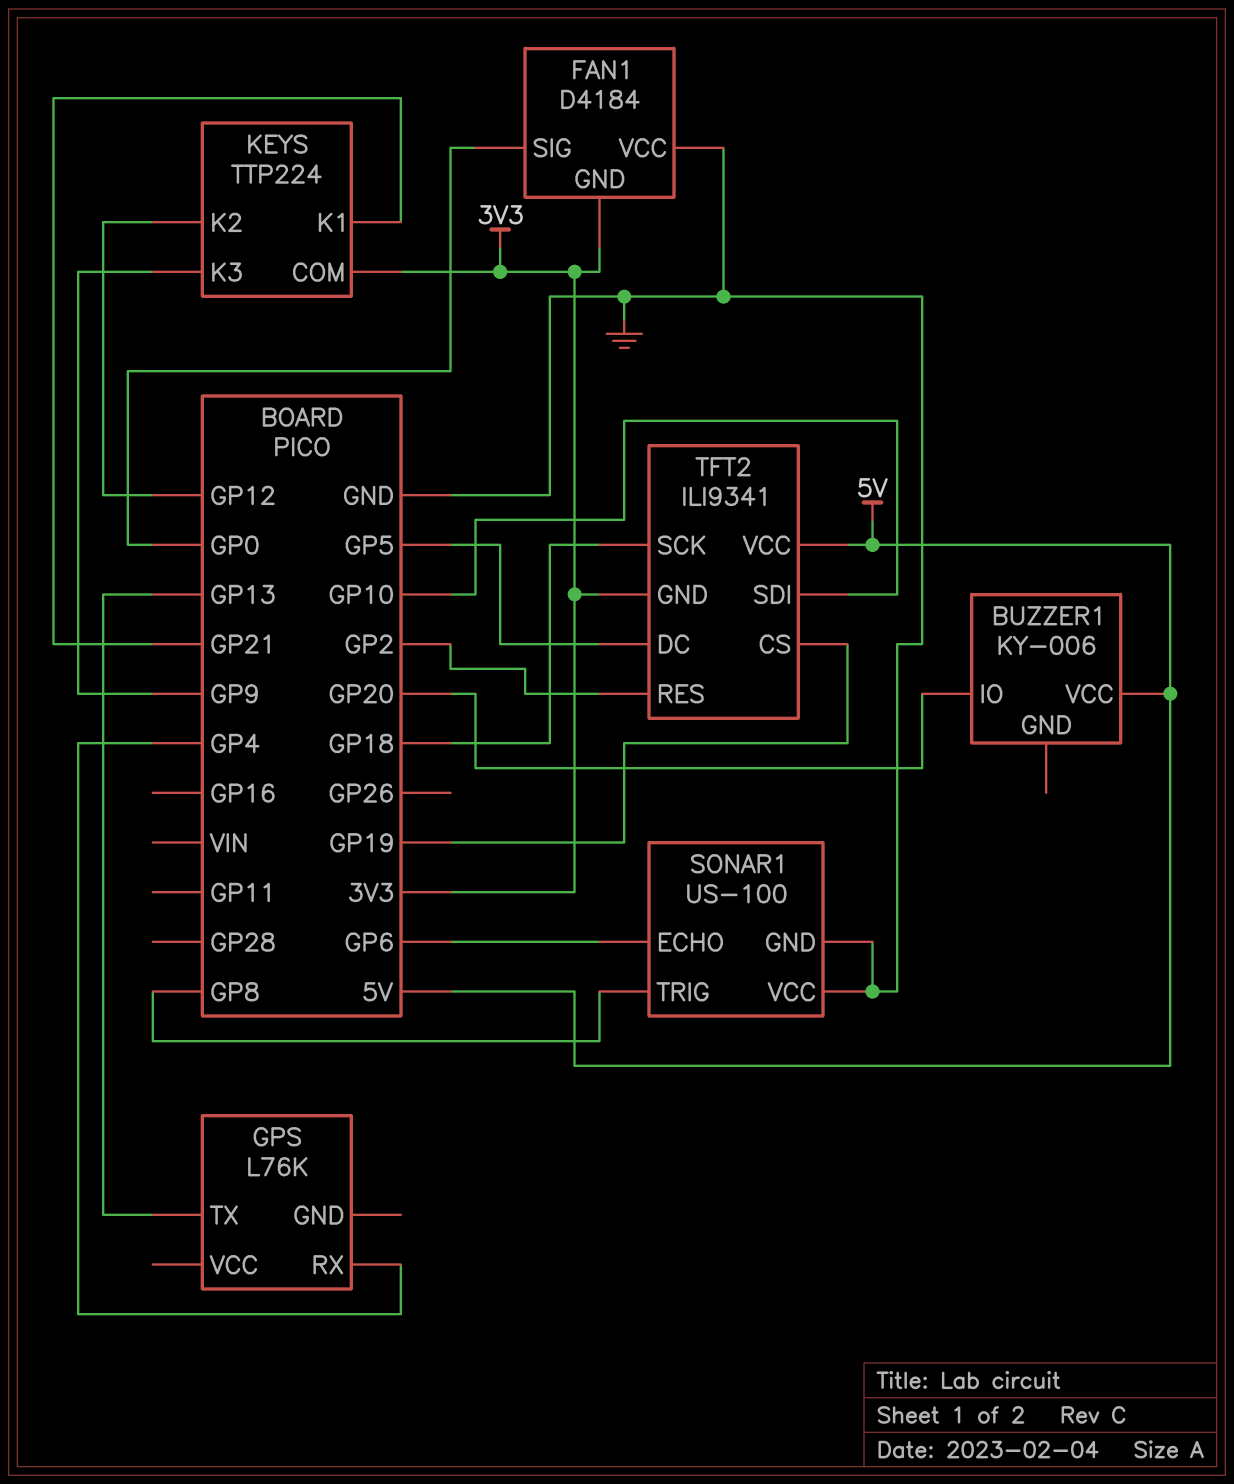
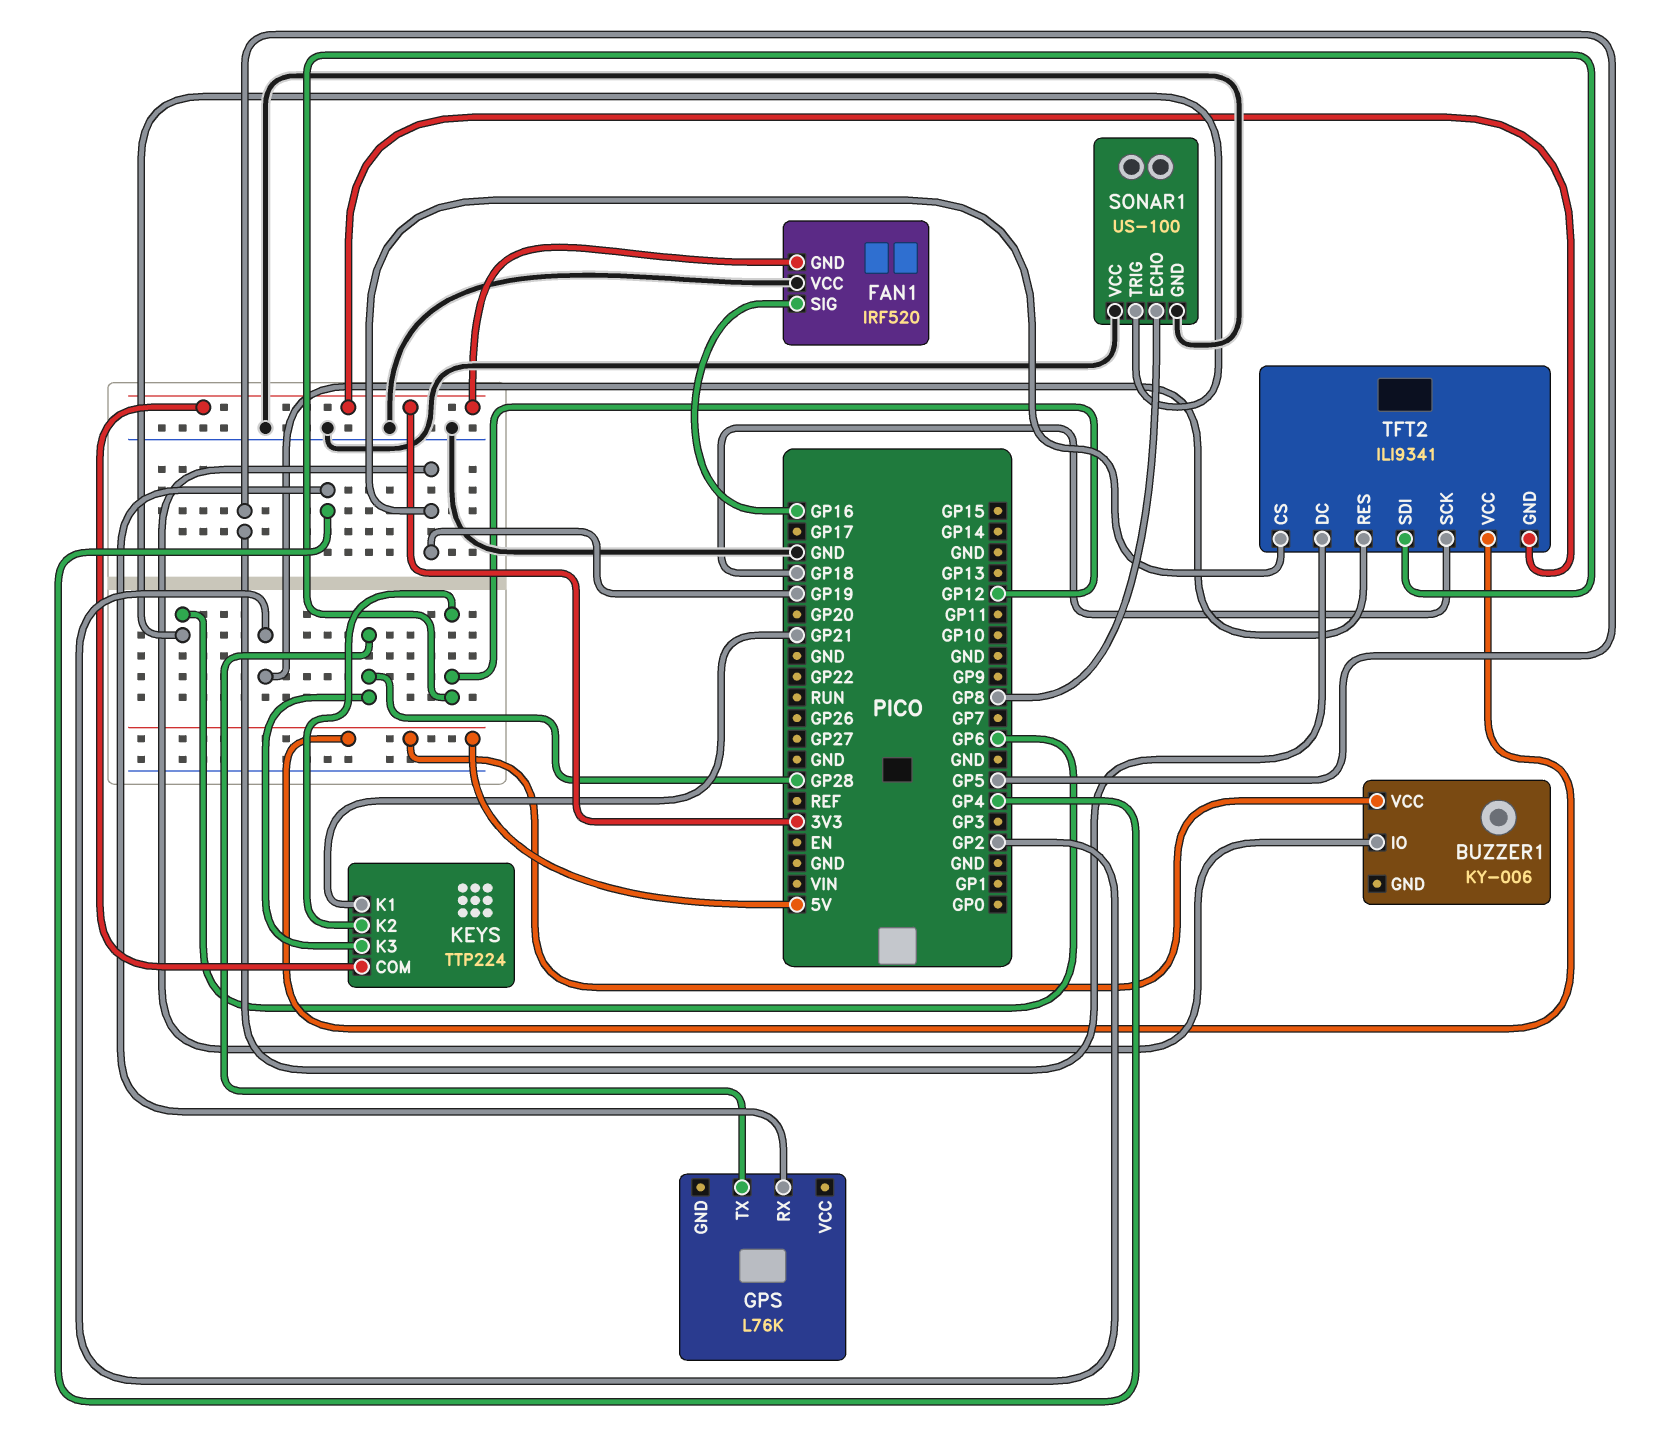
BUZZER1 pin IO: GP20 -> GP19
FAN1: D4184 -> IRF520
FAN1 pin SIG: GP0 -> GP16
GPS pin TX: GP13 -> GP28
KEYS pin K3: GP9 -> GP28
SONAR1 pin ECHO: GP6 -> GP8
SONAR1 pin TRIG: GP8 -> GP6
TFT2 pin SDI: GP10 -> GP12

